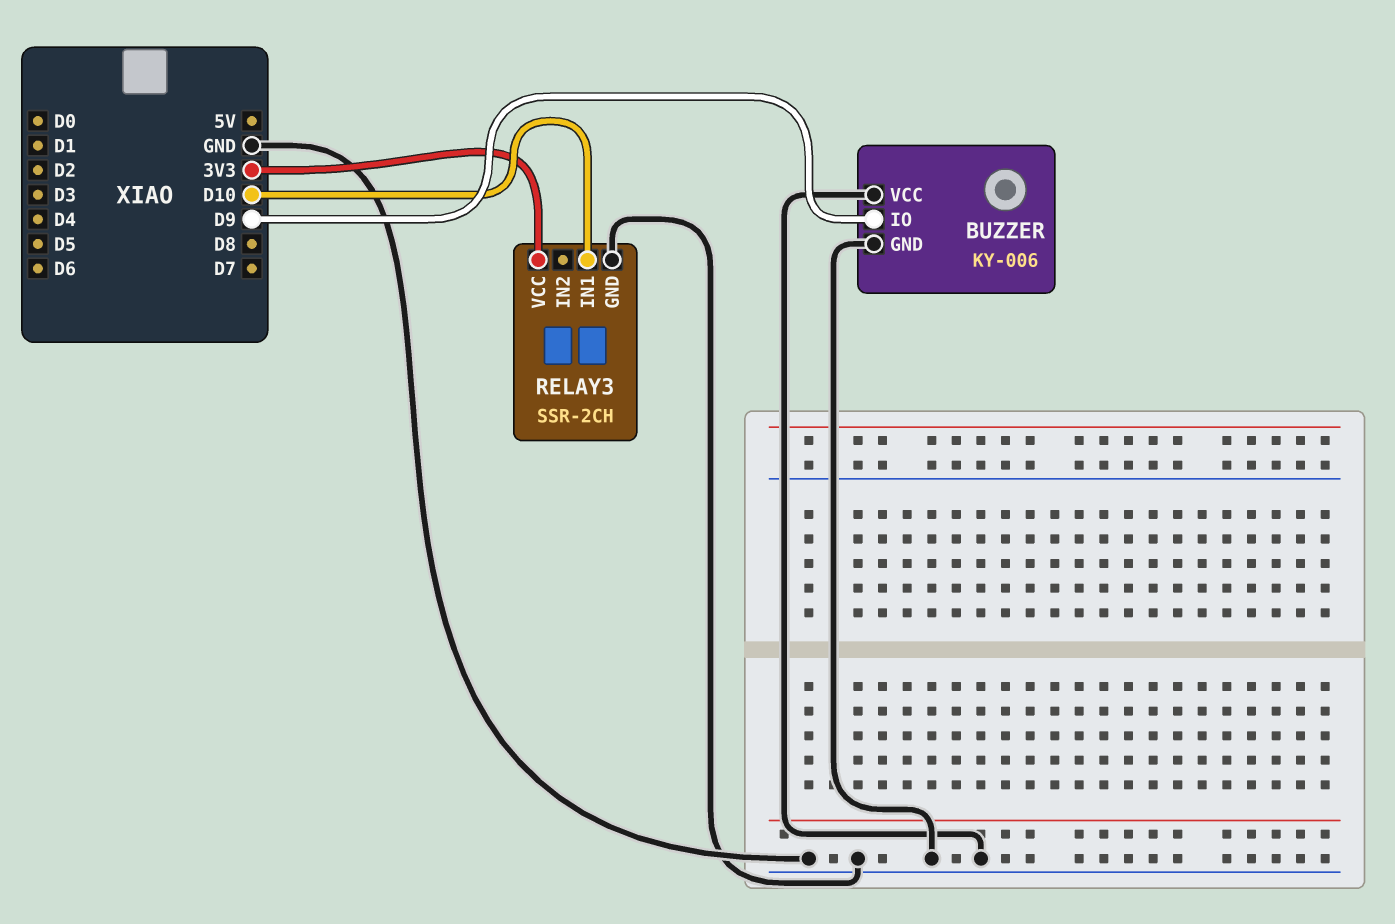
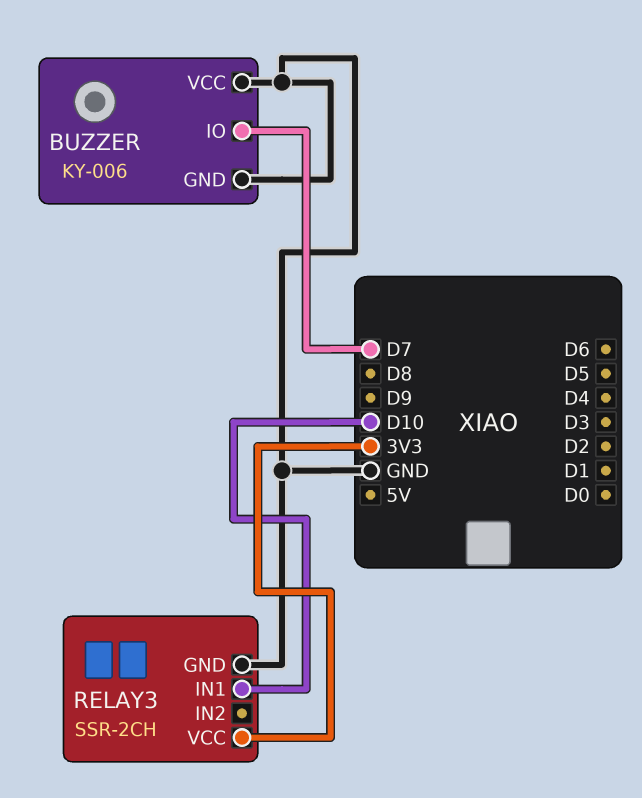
BUZZER pin IO: D9 -> D7

